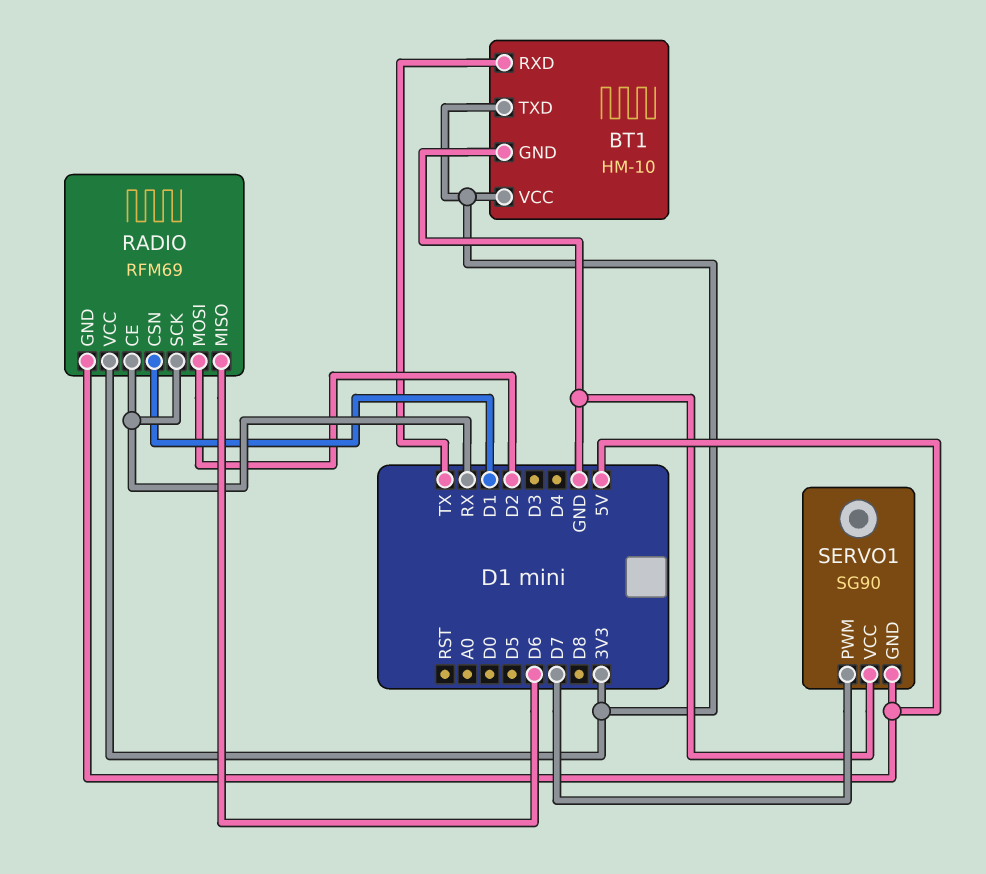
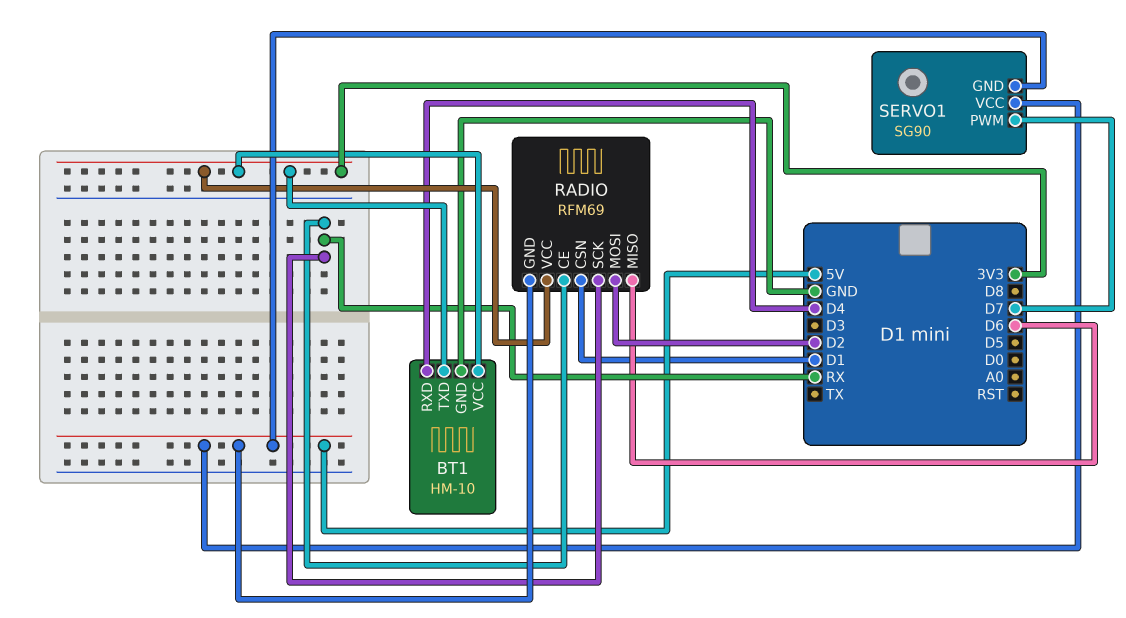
BT1 pin RXD: TX -> D4
SERVO1 pin VCC: GND -> 5V

